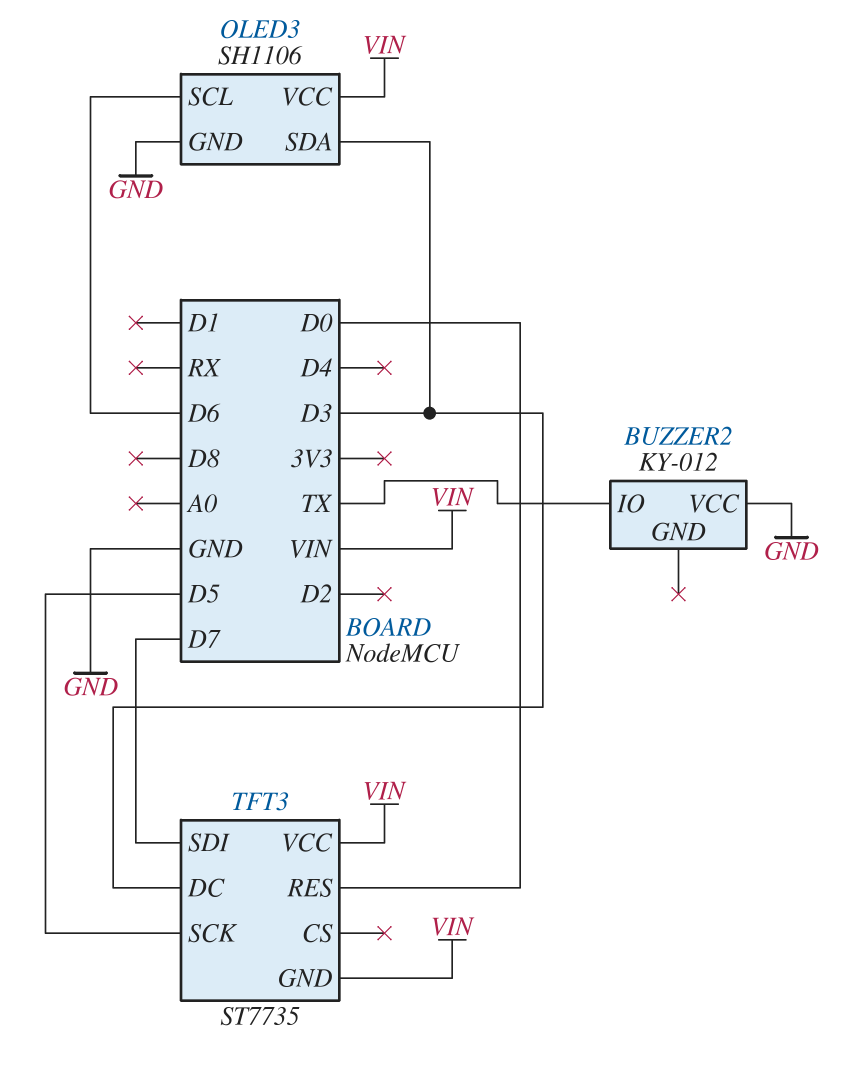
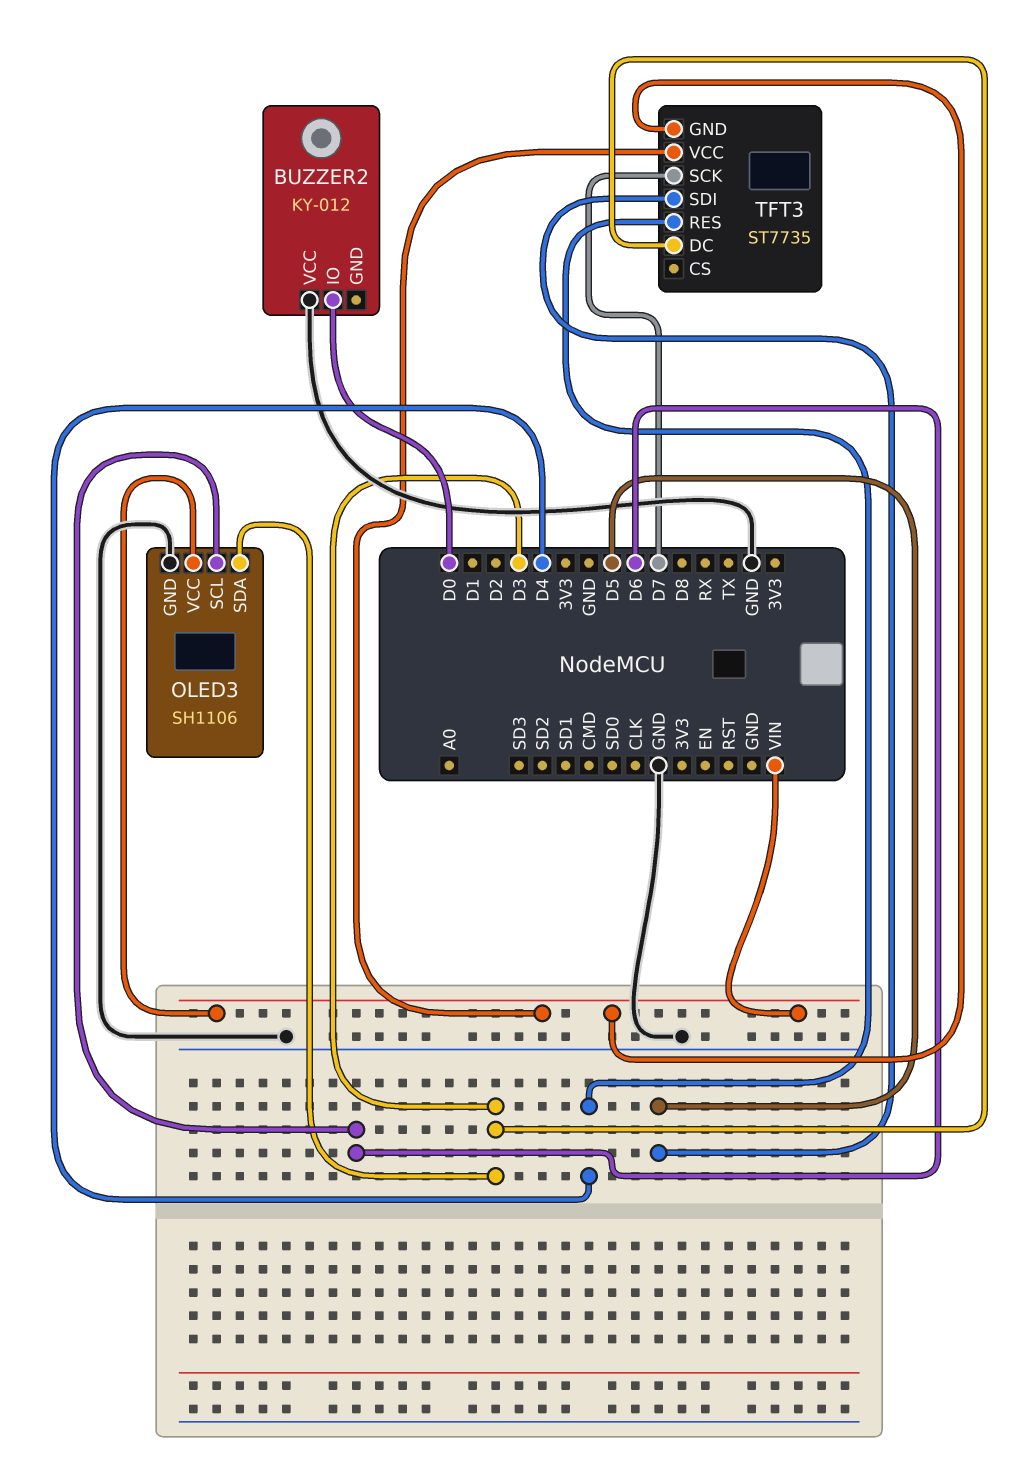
BUZZER2 pin IO: TX -> D0
TFT3 pin RES: D0 -> D4
TFT3 pin SCK: D5 -> D7
TFT3 pin SDI: D7 -> D5

